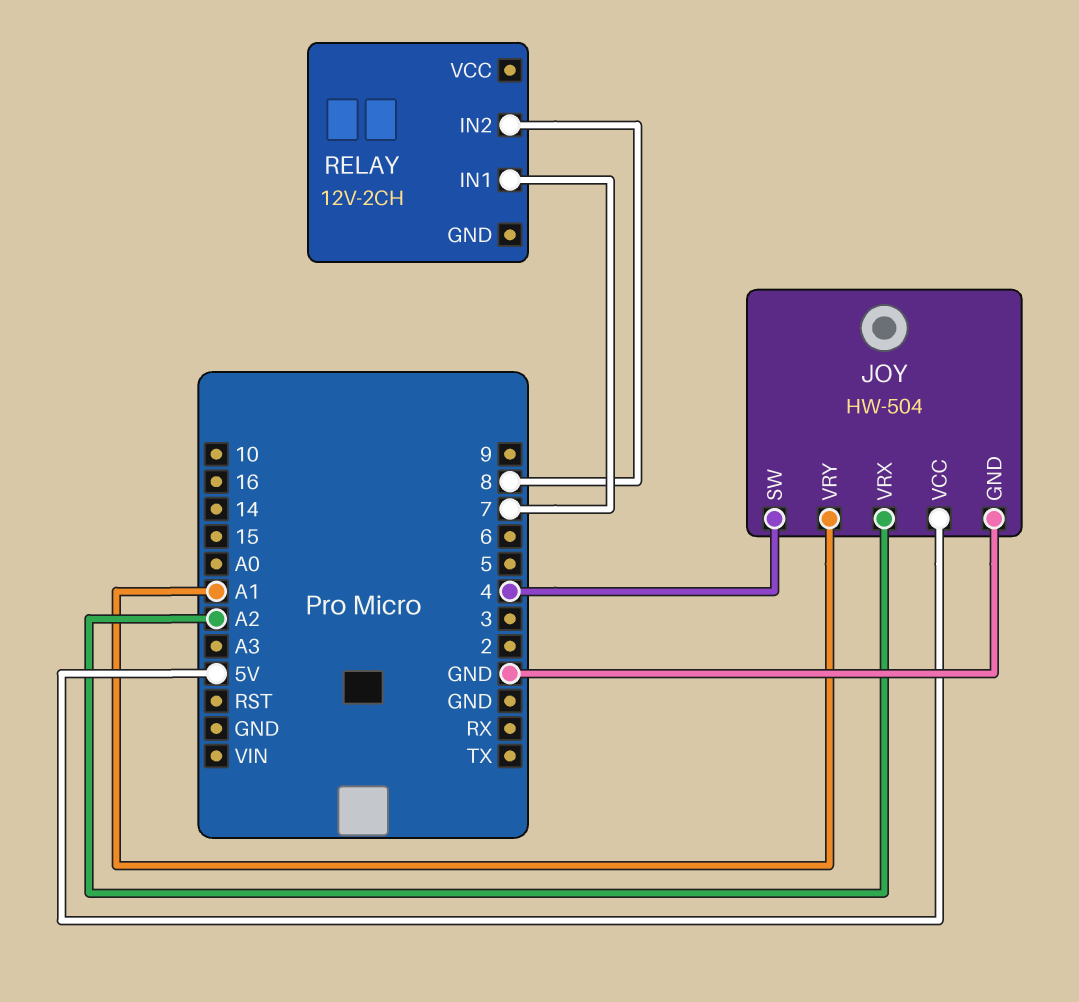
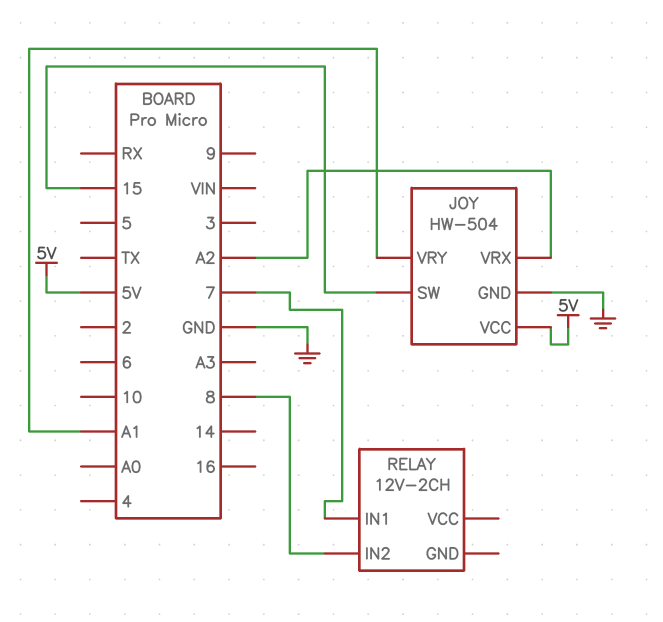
JOY pin SW: 4 -> 15

